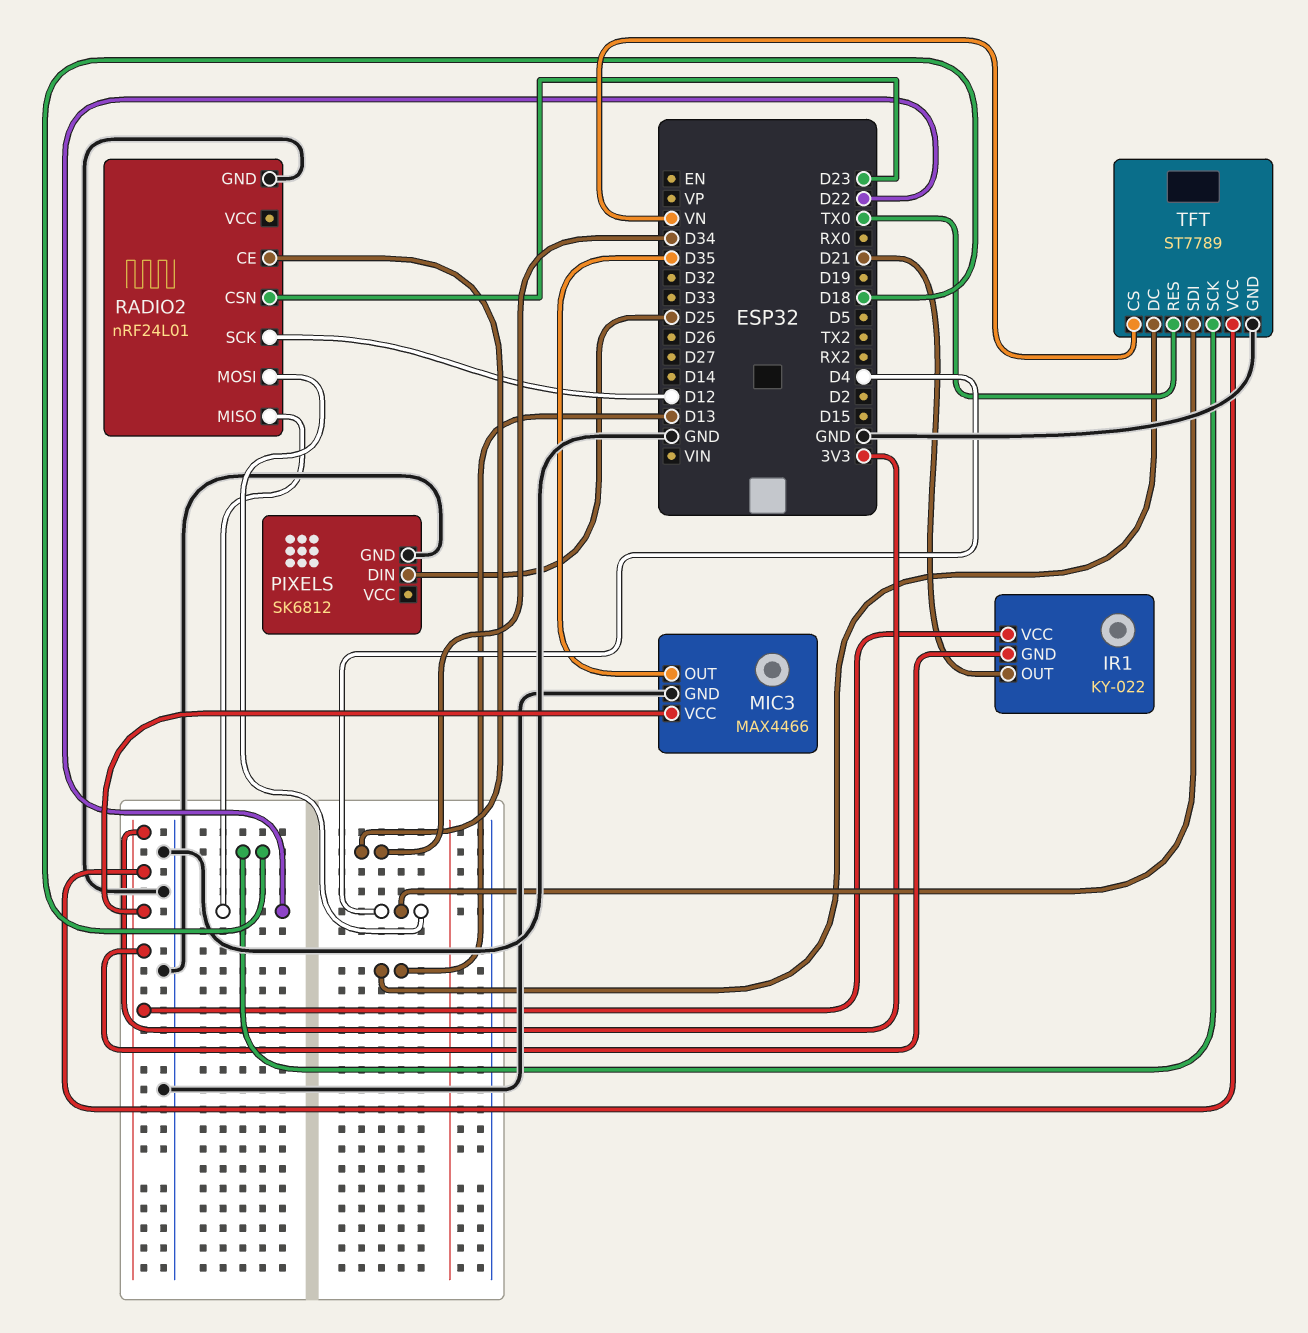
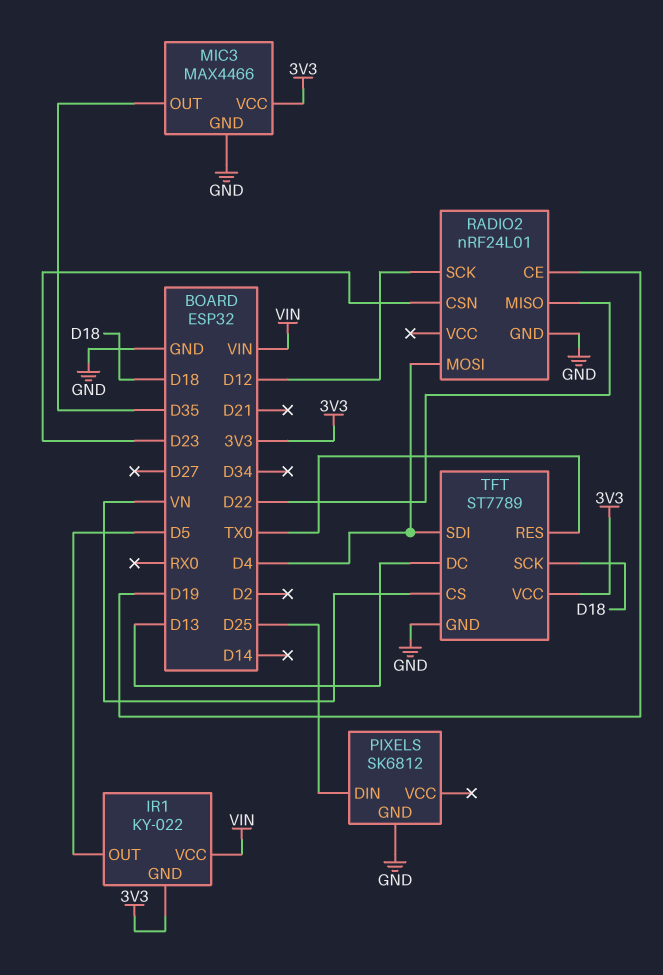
IR1 pin OUT: D21 -> D5
IR1 pin VCC: 3V3 -> VIN
RADIO2 pin CE: D34 -> D19

